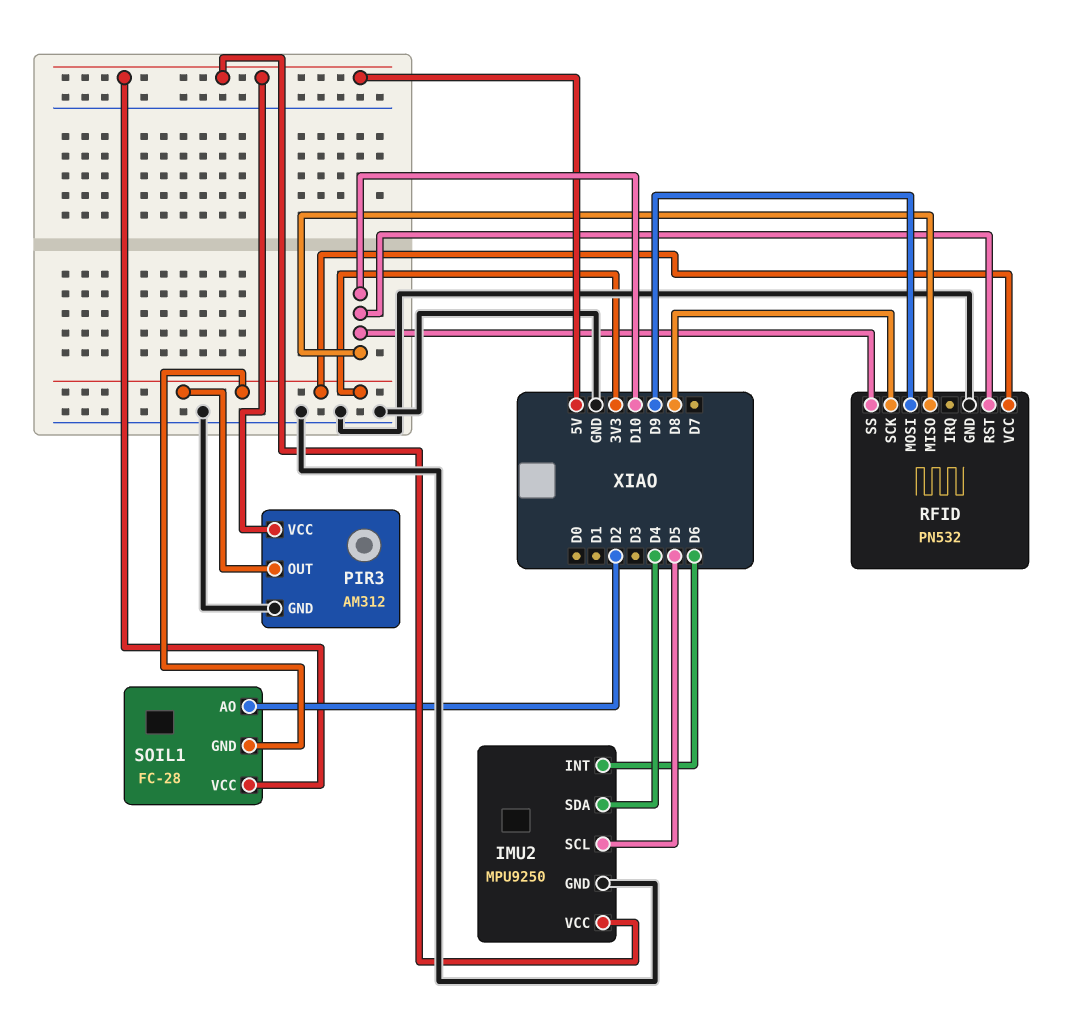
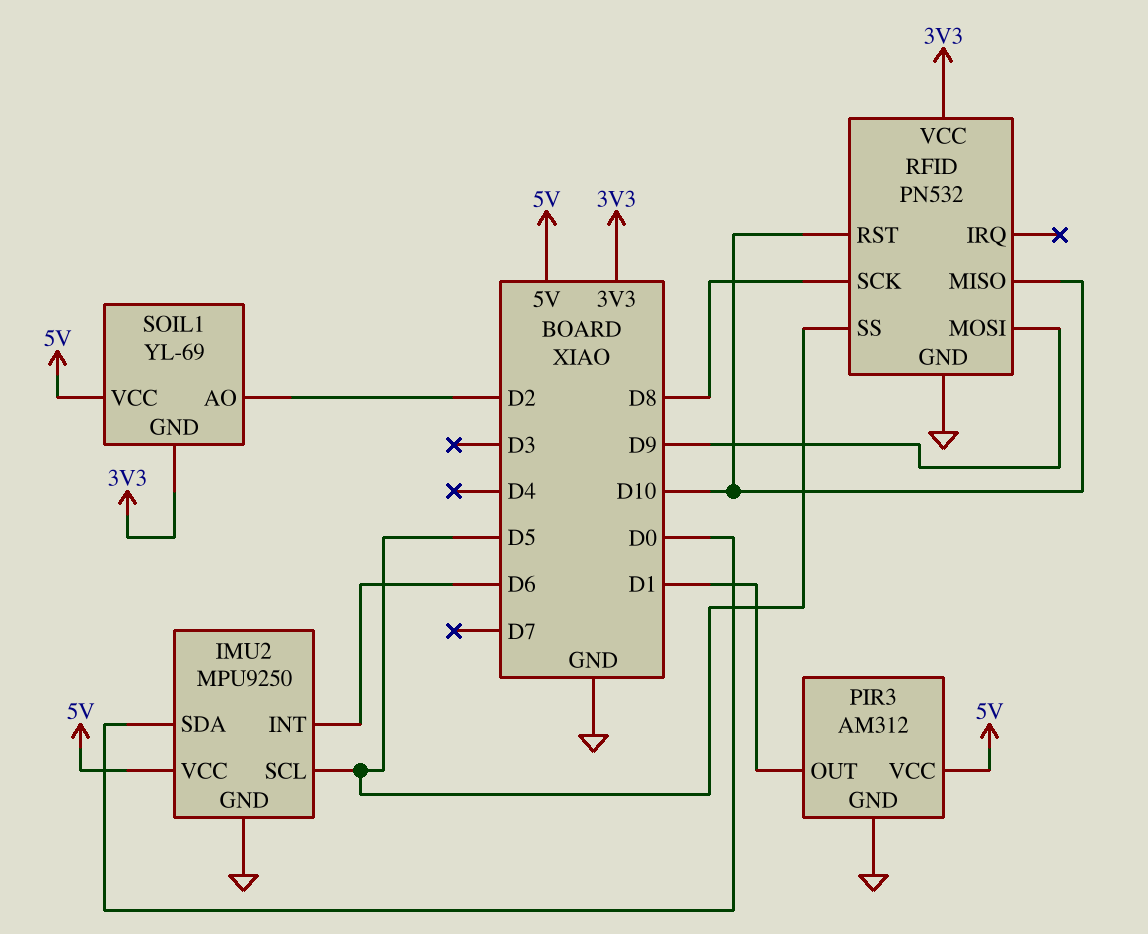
IMU2 pin SDA: D4 -> D0
PIR3 pin OUT: 3V3 -> D1
RFID pin SS: D10 -> D5
SOIL1: FC-28 -> YL-69

